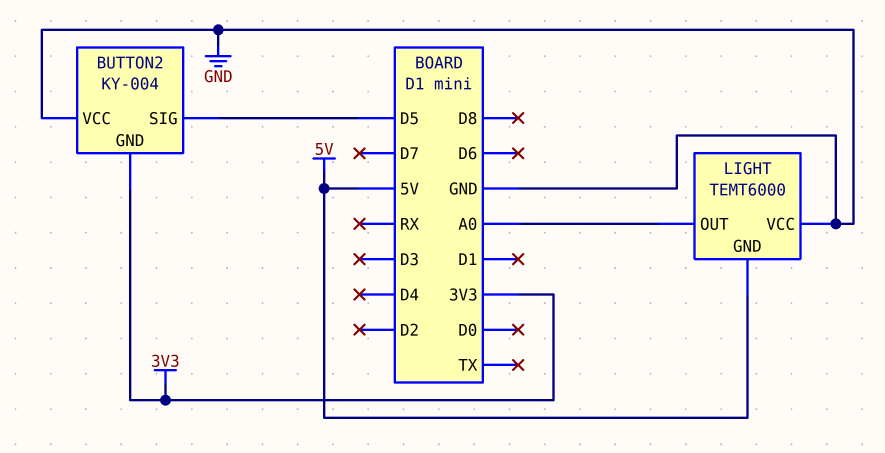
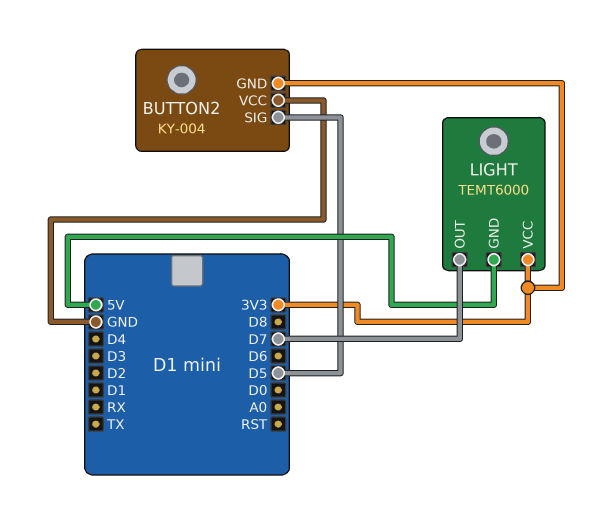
LIGHT pin OUT: A0 -> D7
LIGHT pin VCC: GND -> 3V3

